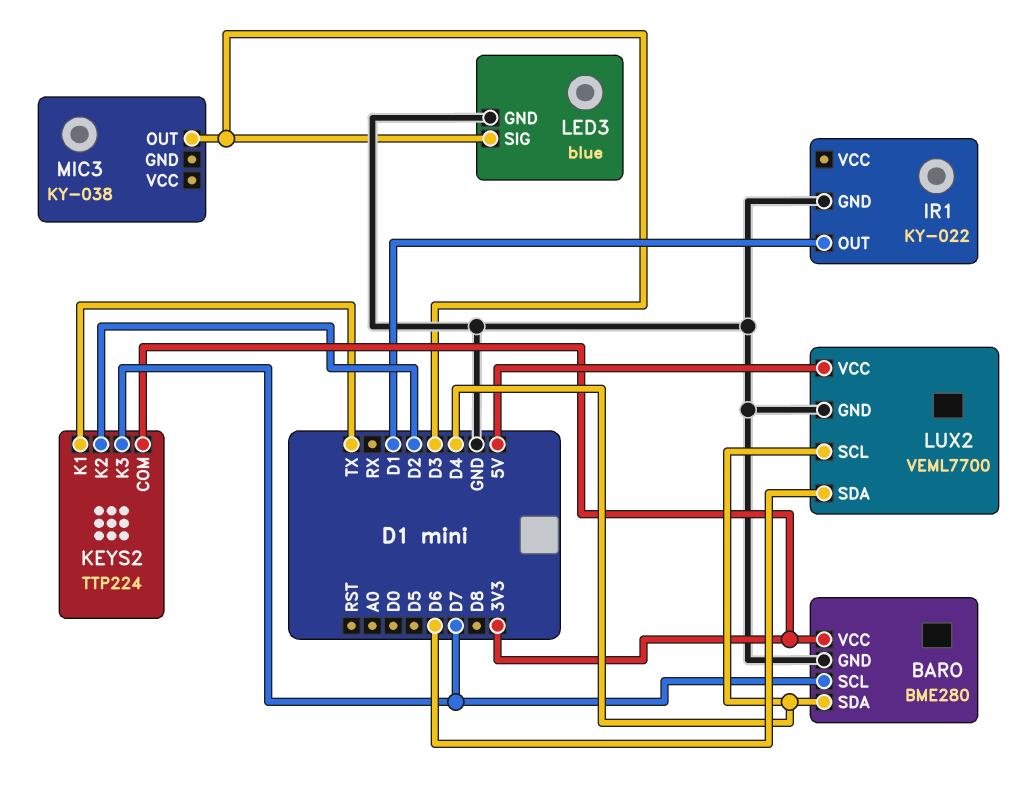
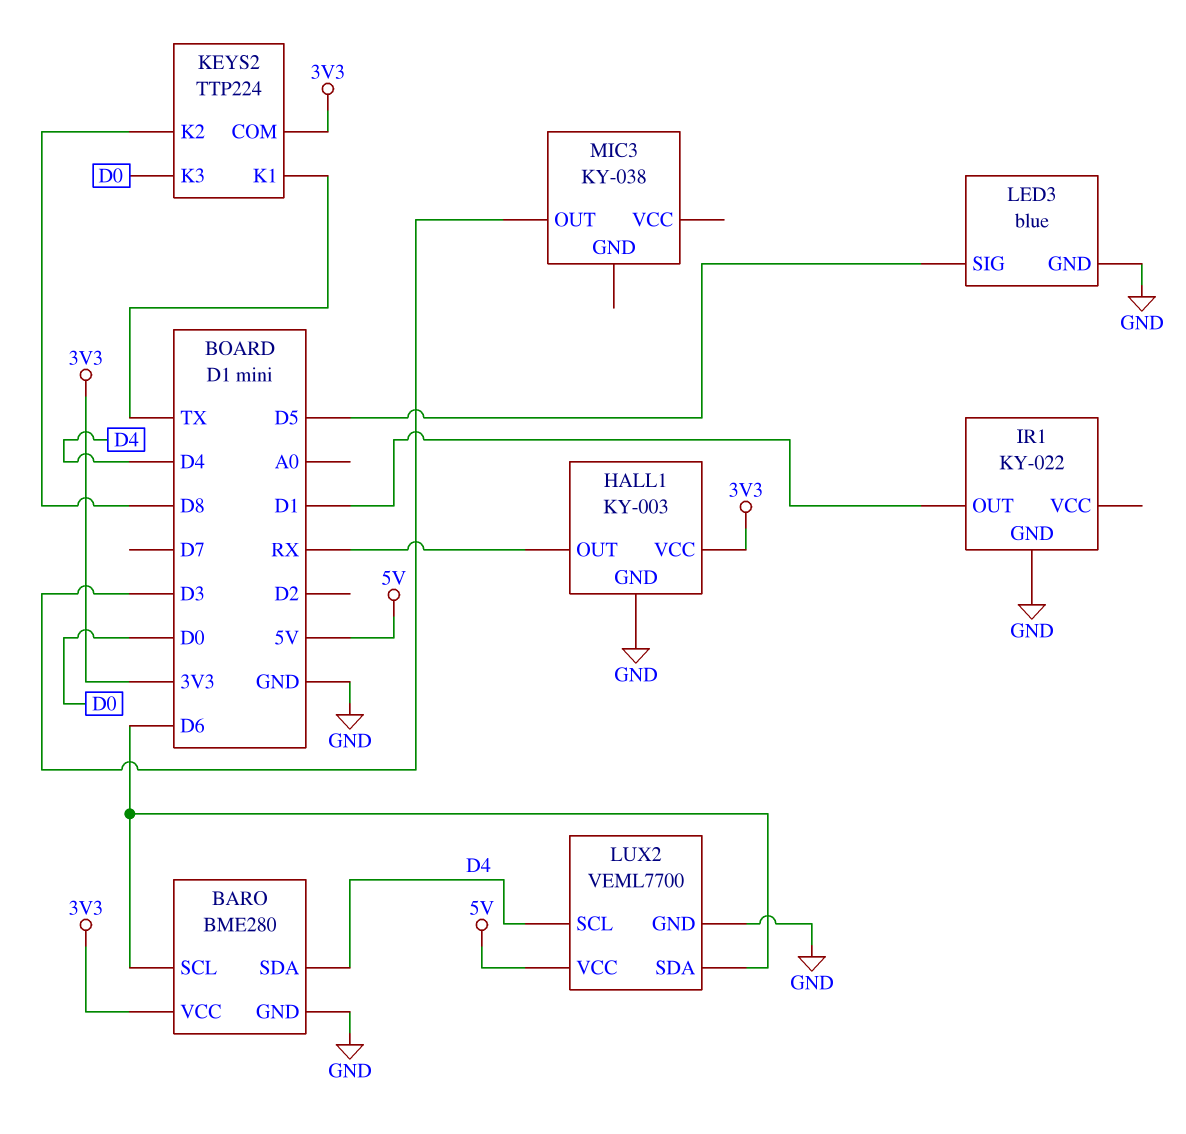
BARO pin SCL: D7 -> D6
HALL1: none -> KY-003
HALL1 pin GND: none -> GND
HALL1 pin OUT: none -> RX
HALL1 pin VCC: none -> 3V3
KEYS2 pin K2: D2 -> D8
KEYS2 pin K3: D7 -> D0
LED3 pin SIG: D3 -> D5

